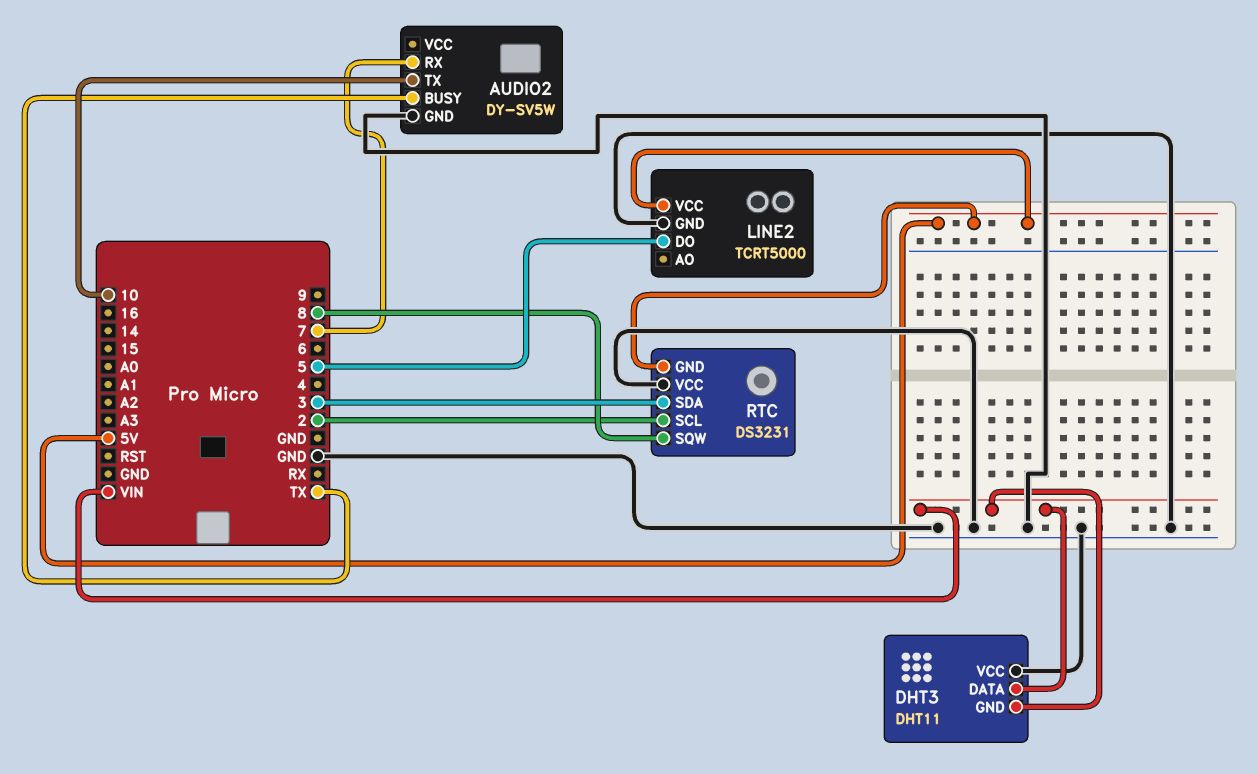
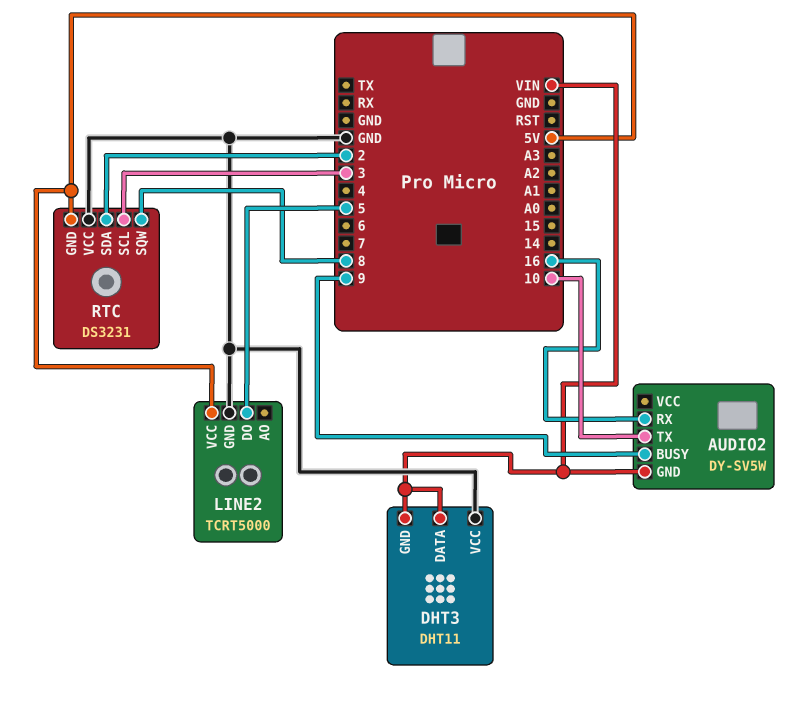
AUDIO2 pin BUSY: TX -> 9
AUDIO2 pin GND: GND -> VIN
AUDIO2 pin RX: 7 -> 16
RTC pin SCL: 2 -> 3
RTC pin SDA: 3 -> 2

